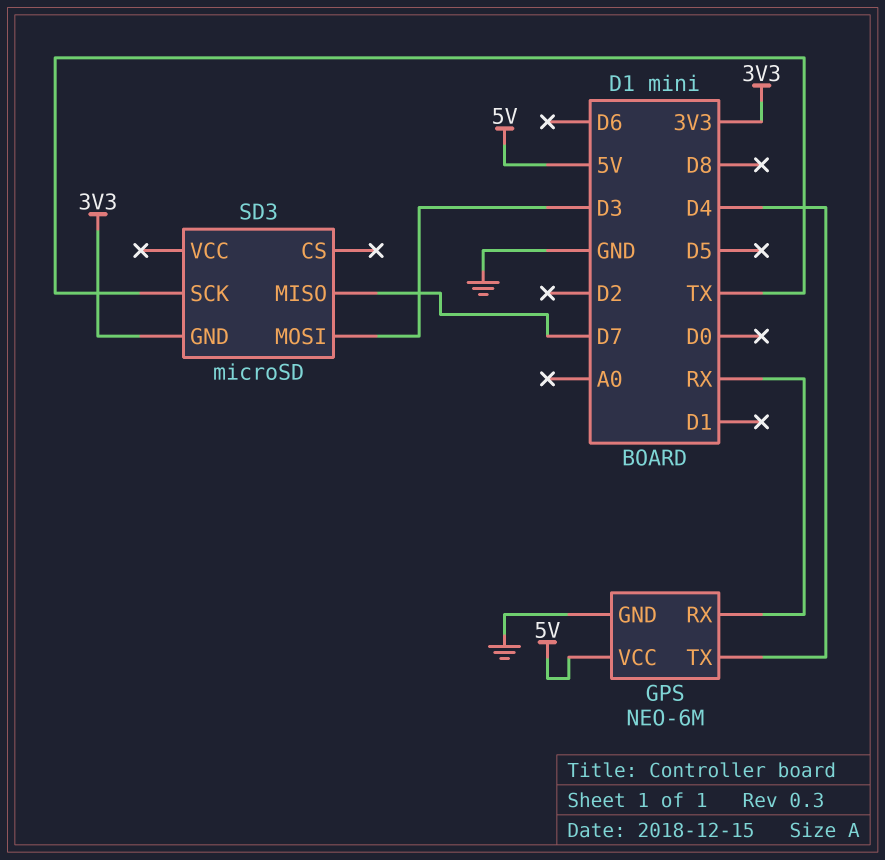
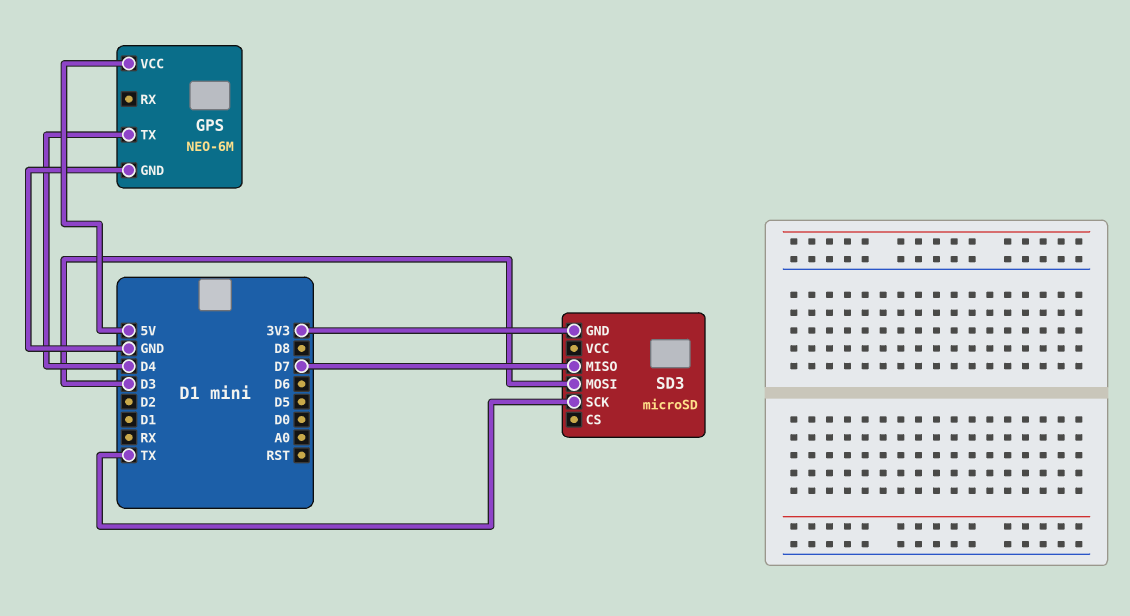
GPS pin RX: RX -> none

